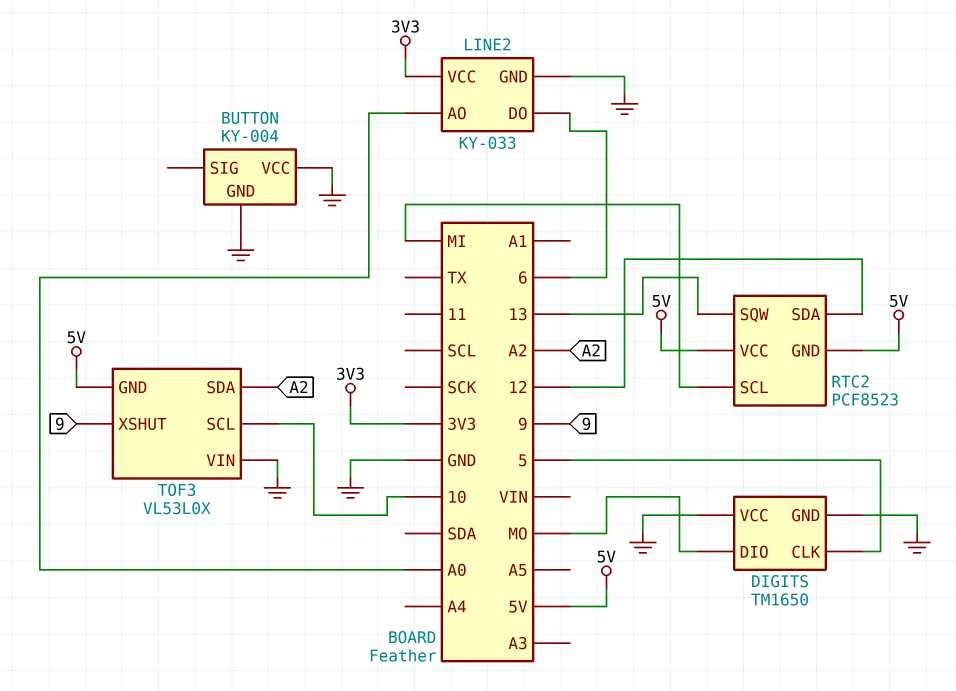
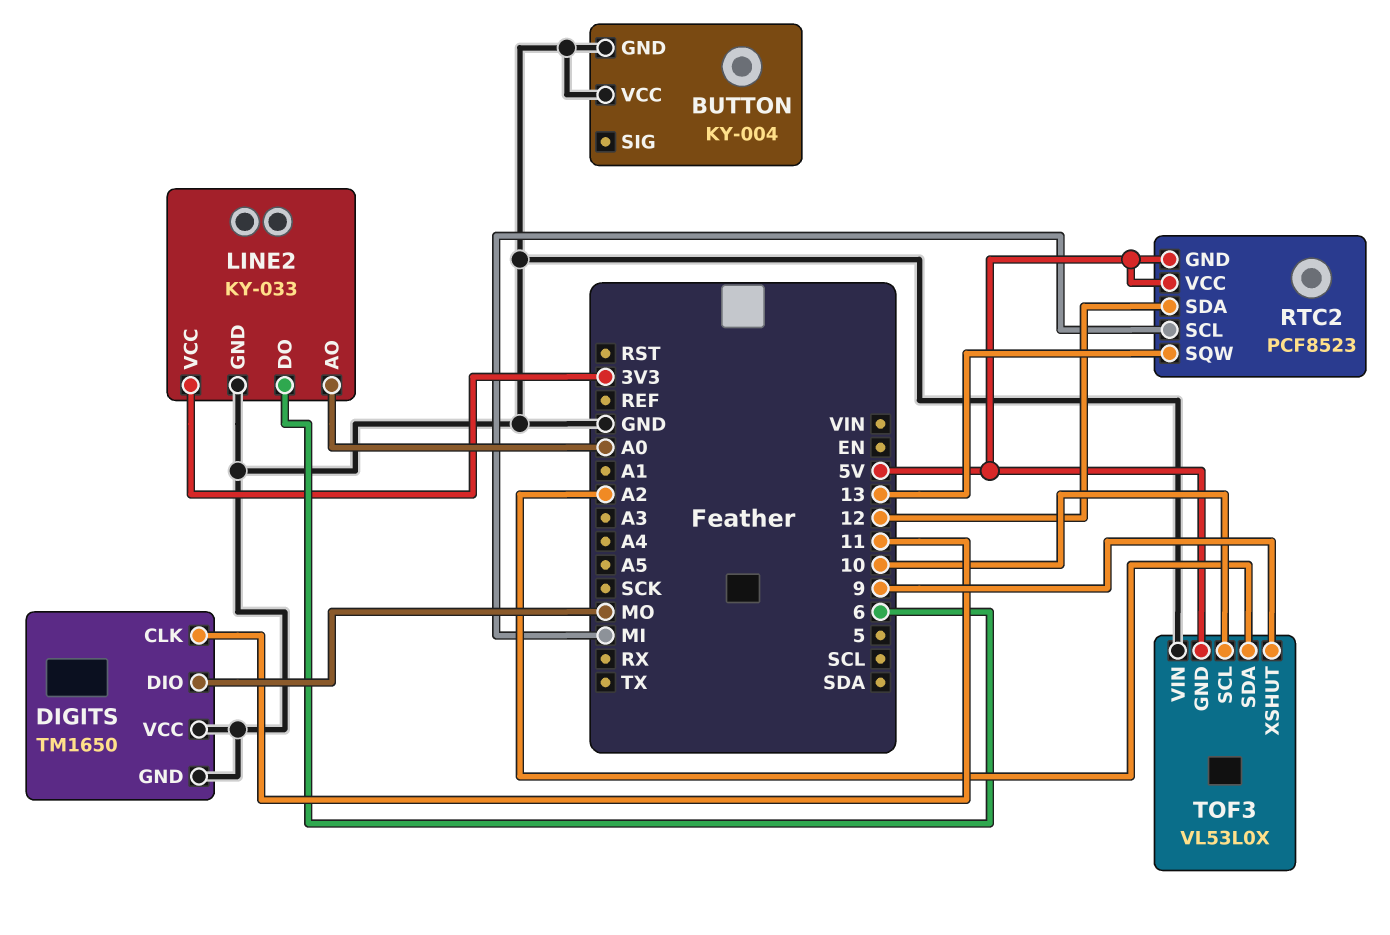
DIGITS pin CLK: 5 -> 11

